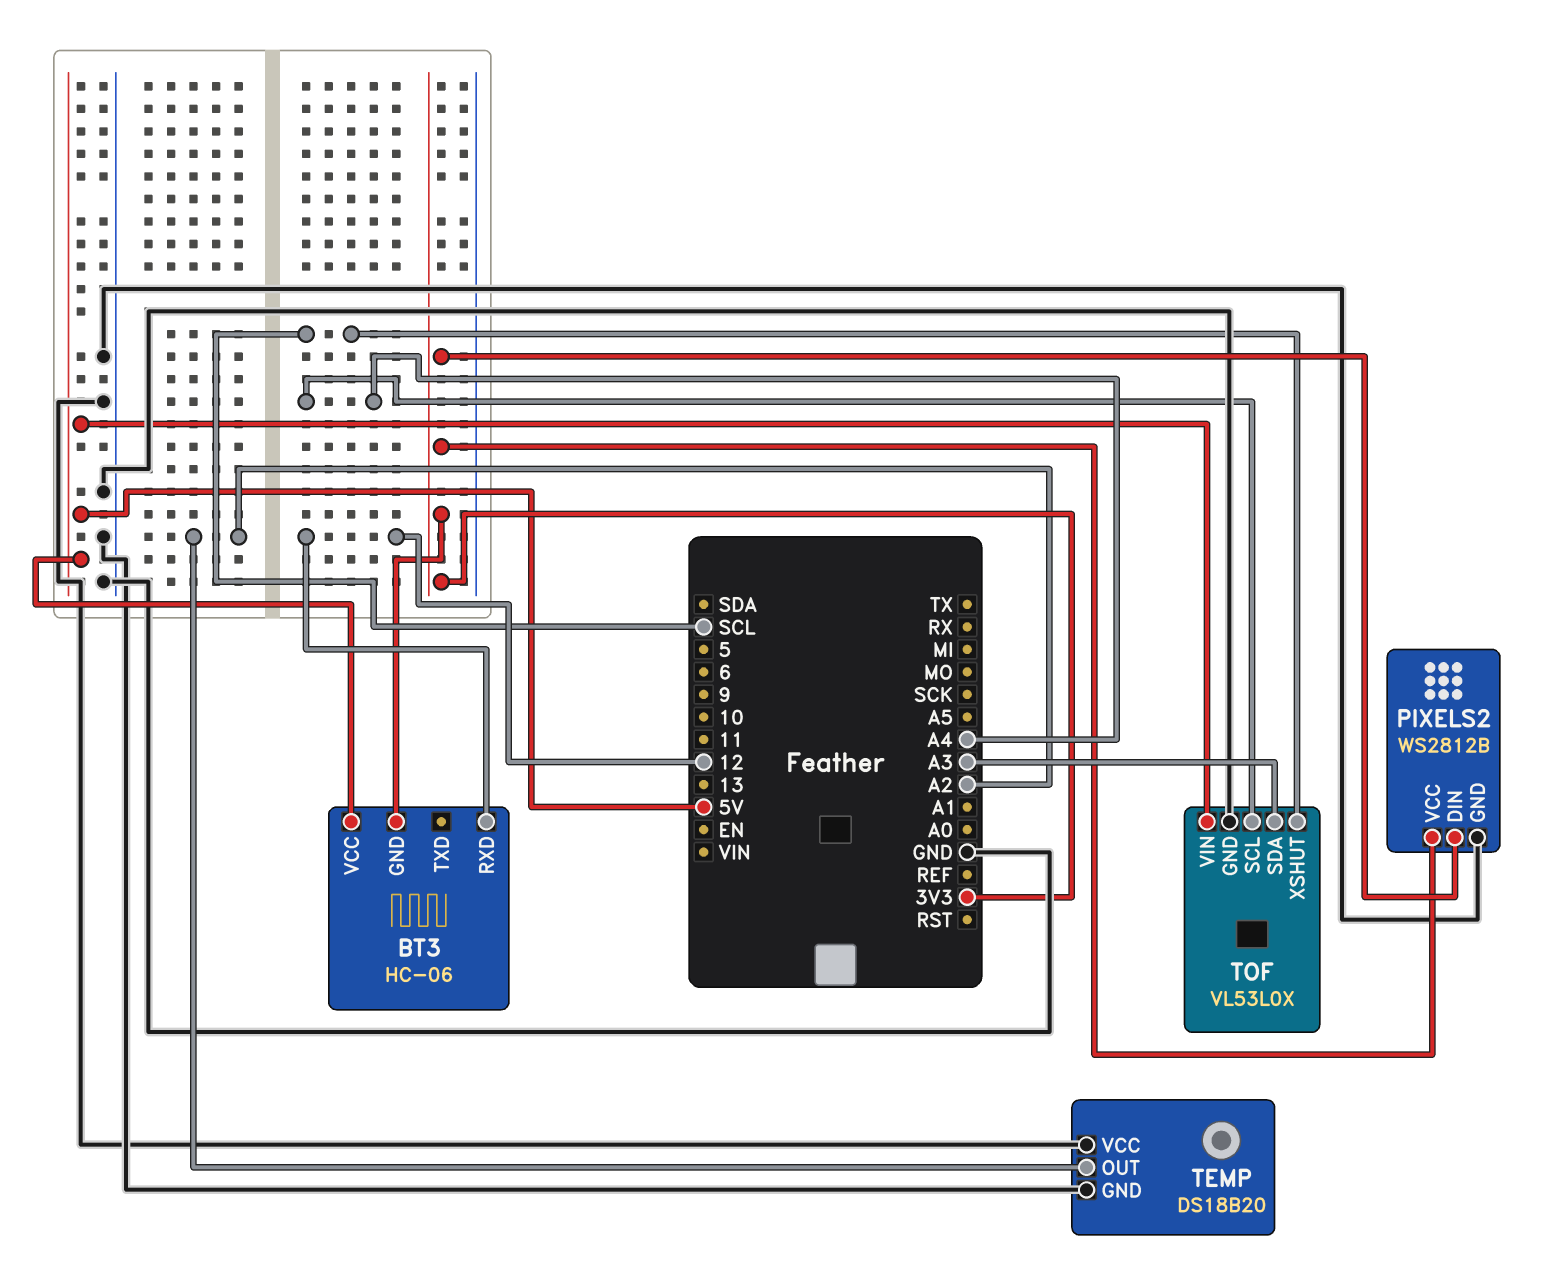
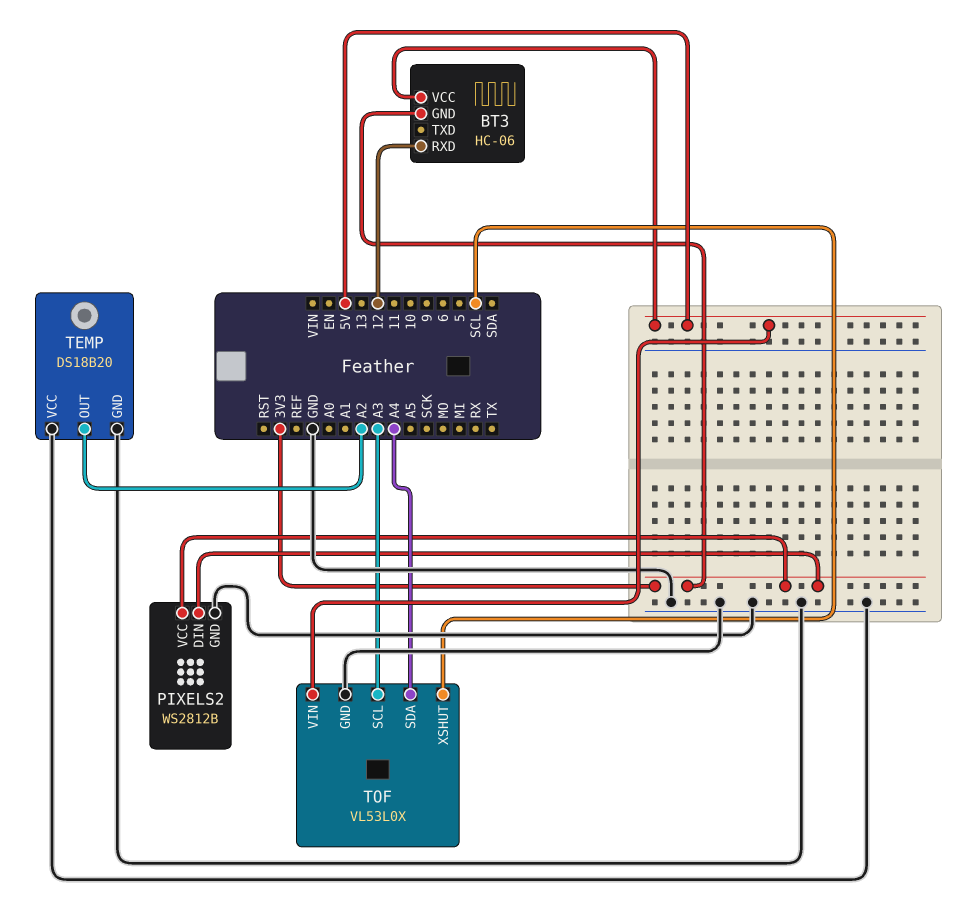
TOF pin SCL: A4 -> A3
TOF pin SDA: A3 -> A4

